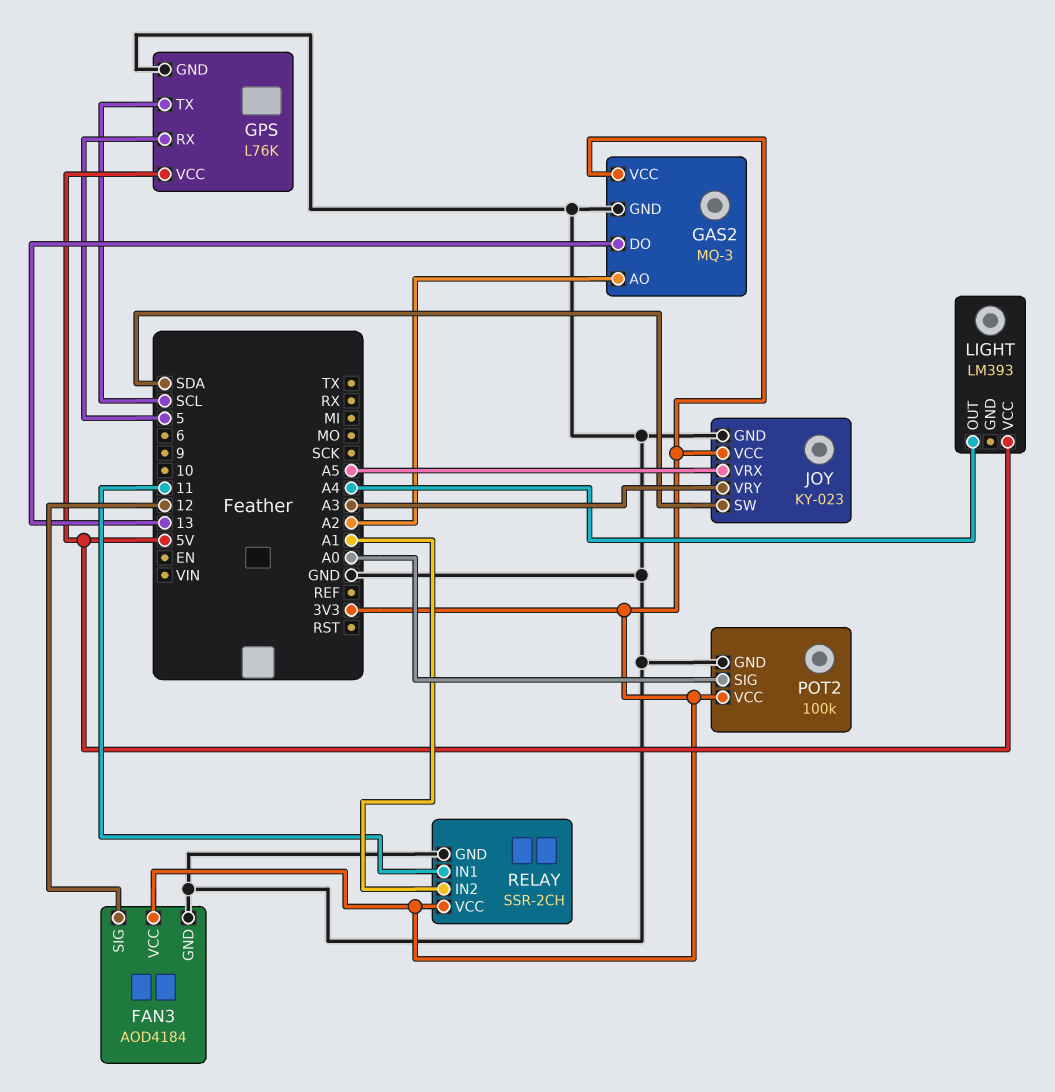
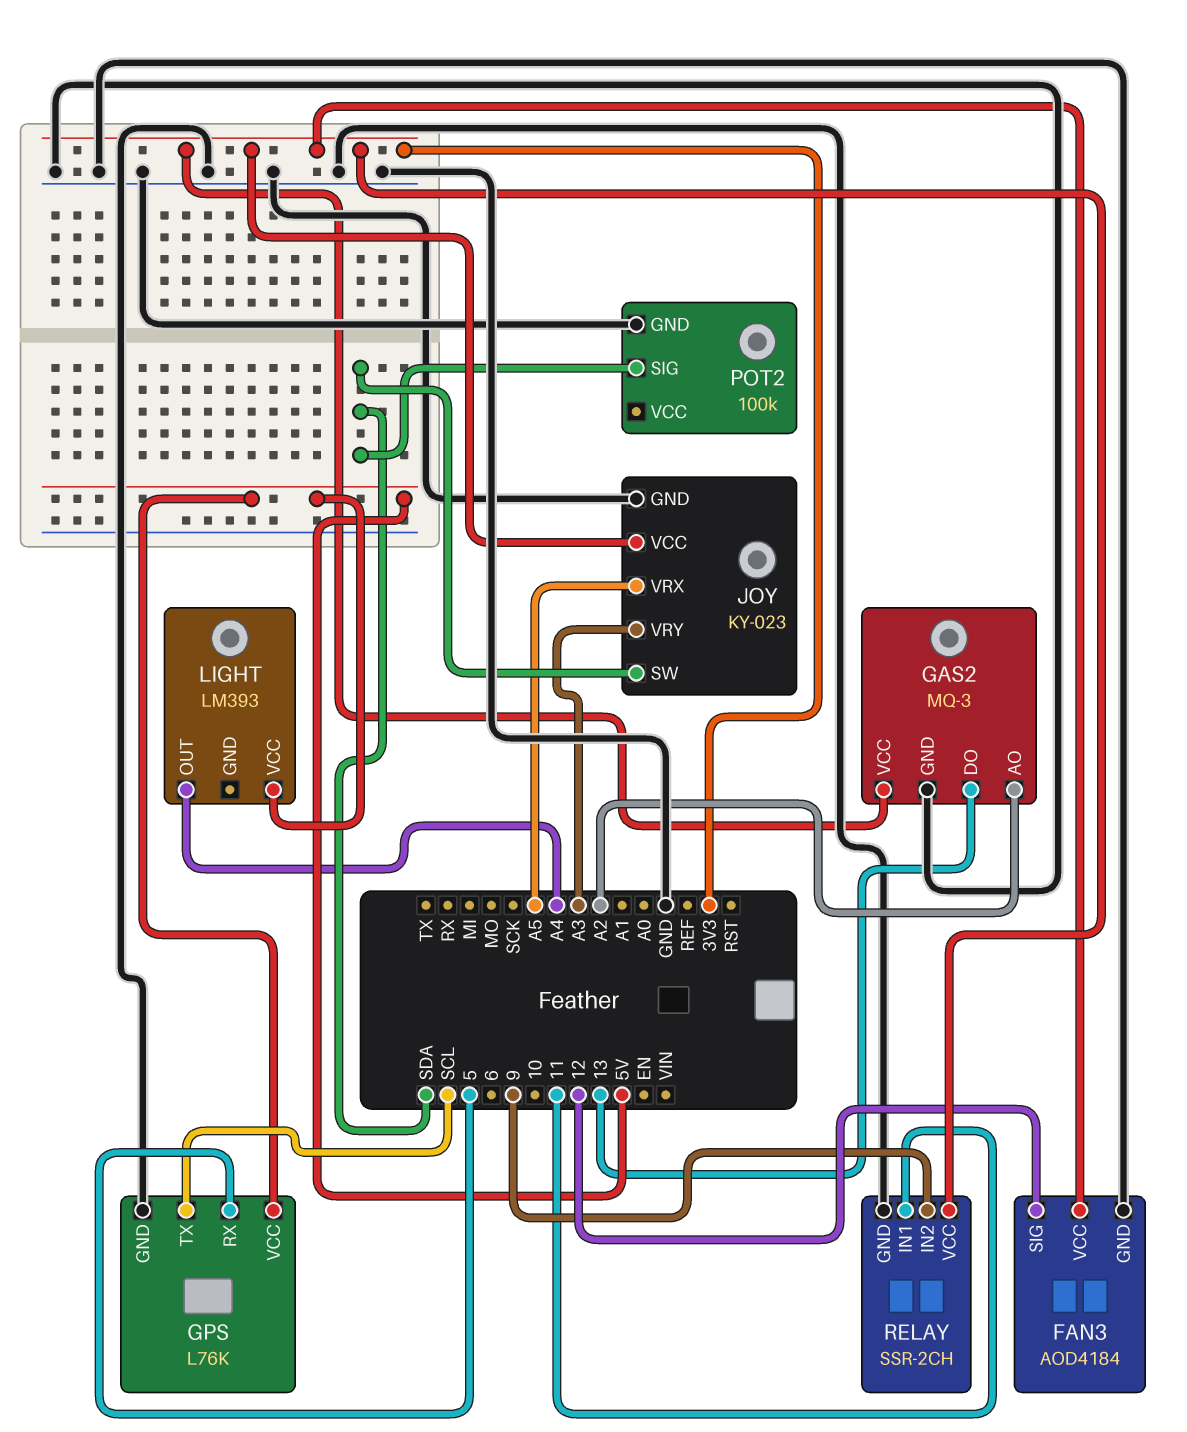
POT2 pin SIG: A0 -> SDA
POT2 pin VCC: 3V3 -> none
RELAY pin IN2: A1 -> 9

